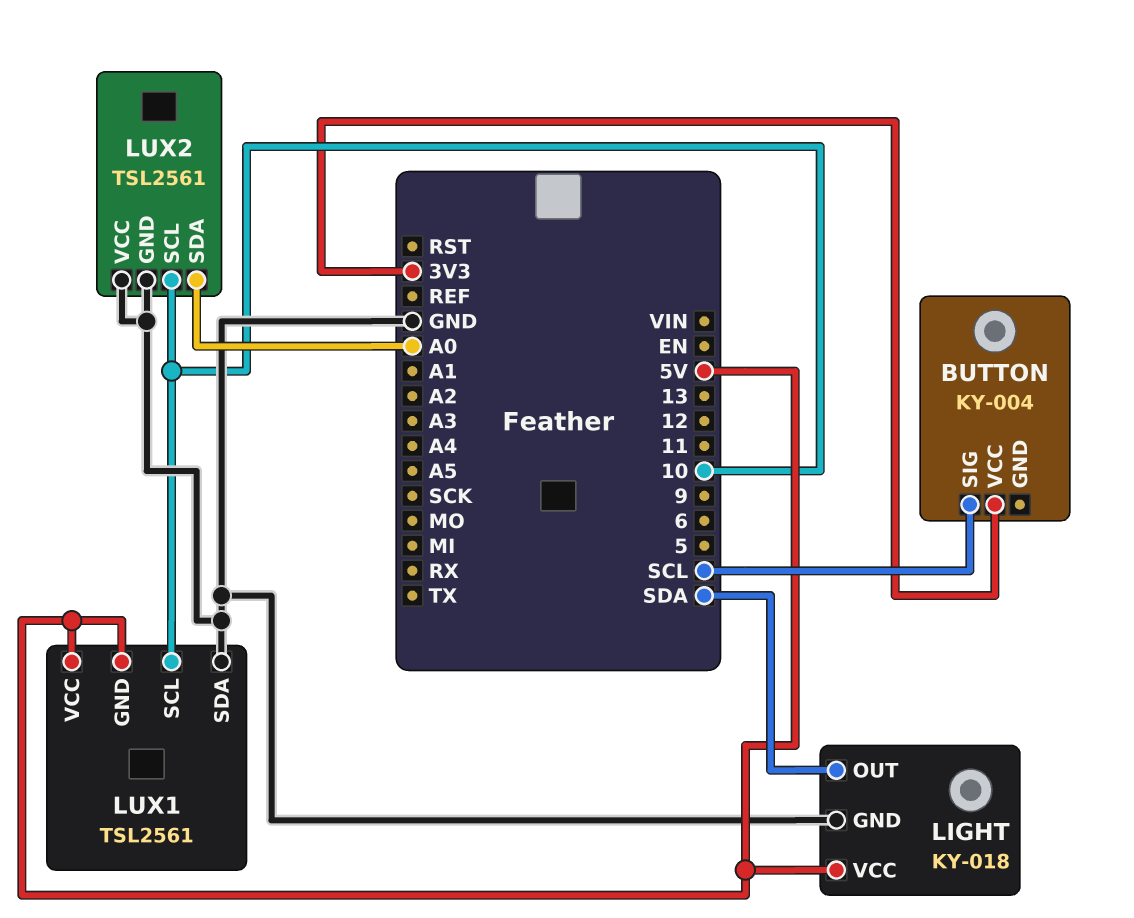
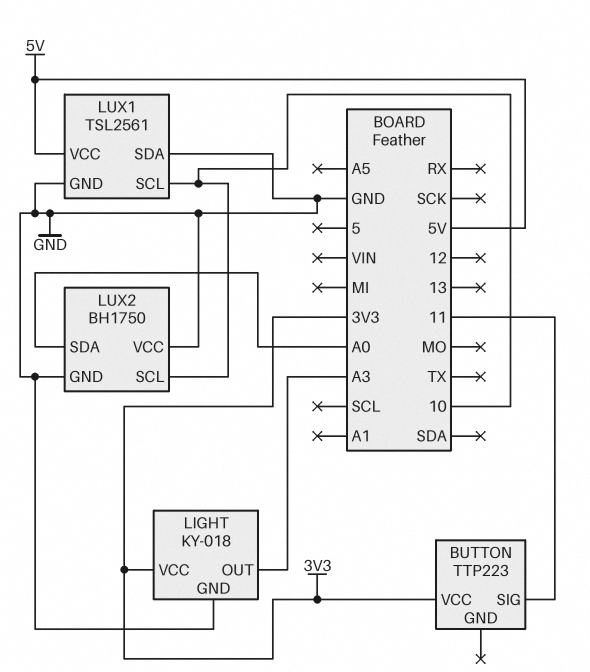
BUTTON: KY-004 -> TTP223
BUTTON pin SIG: SCL -> 11
LIGHT pin OUT: SDA -> A3
LIGHT pin VCC: 5V -> 3V3
LUX1 pin GND: 5V -> GND
LUX2: TSL2561 -> BH1750

